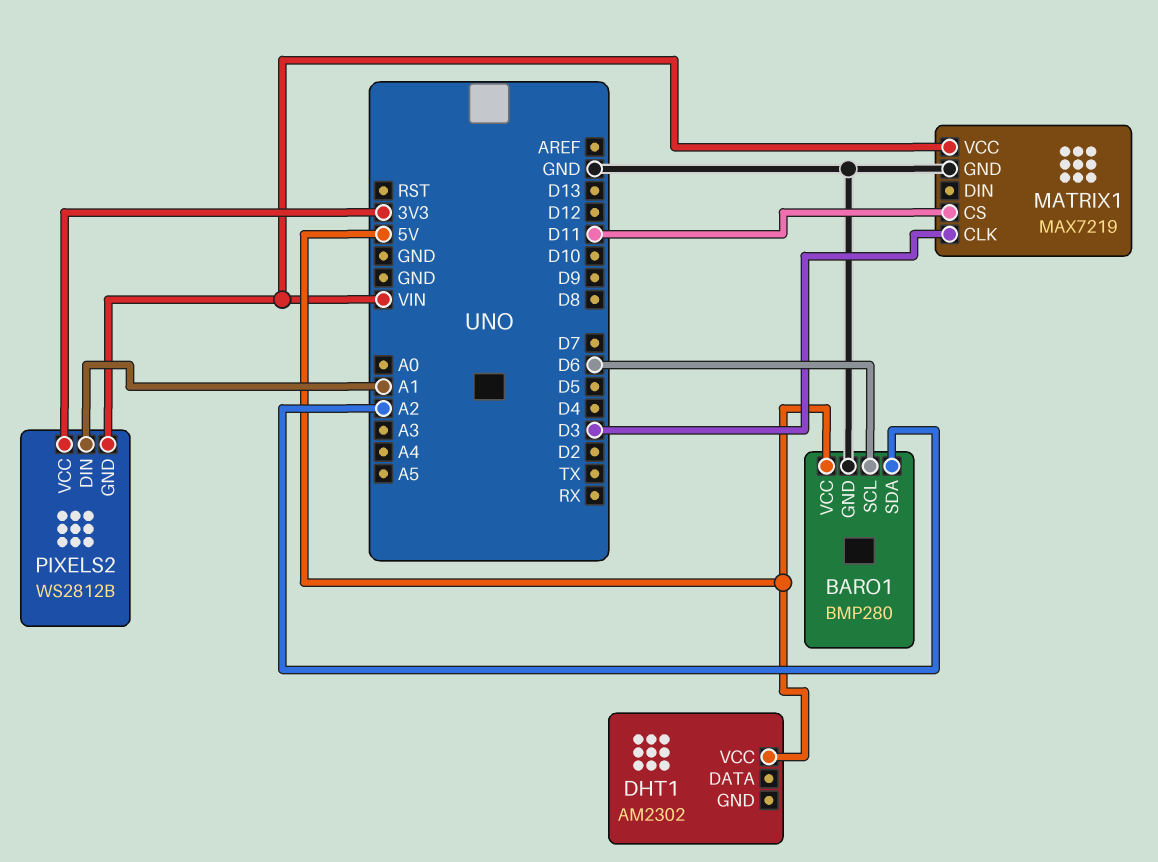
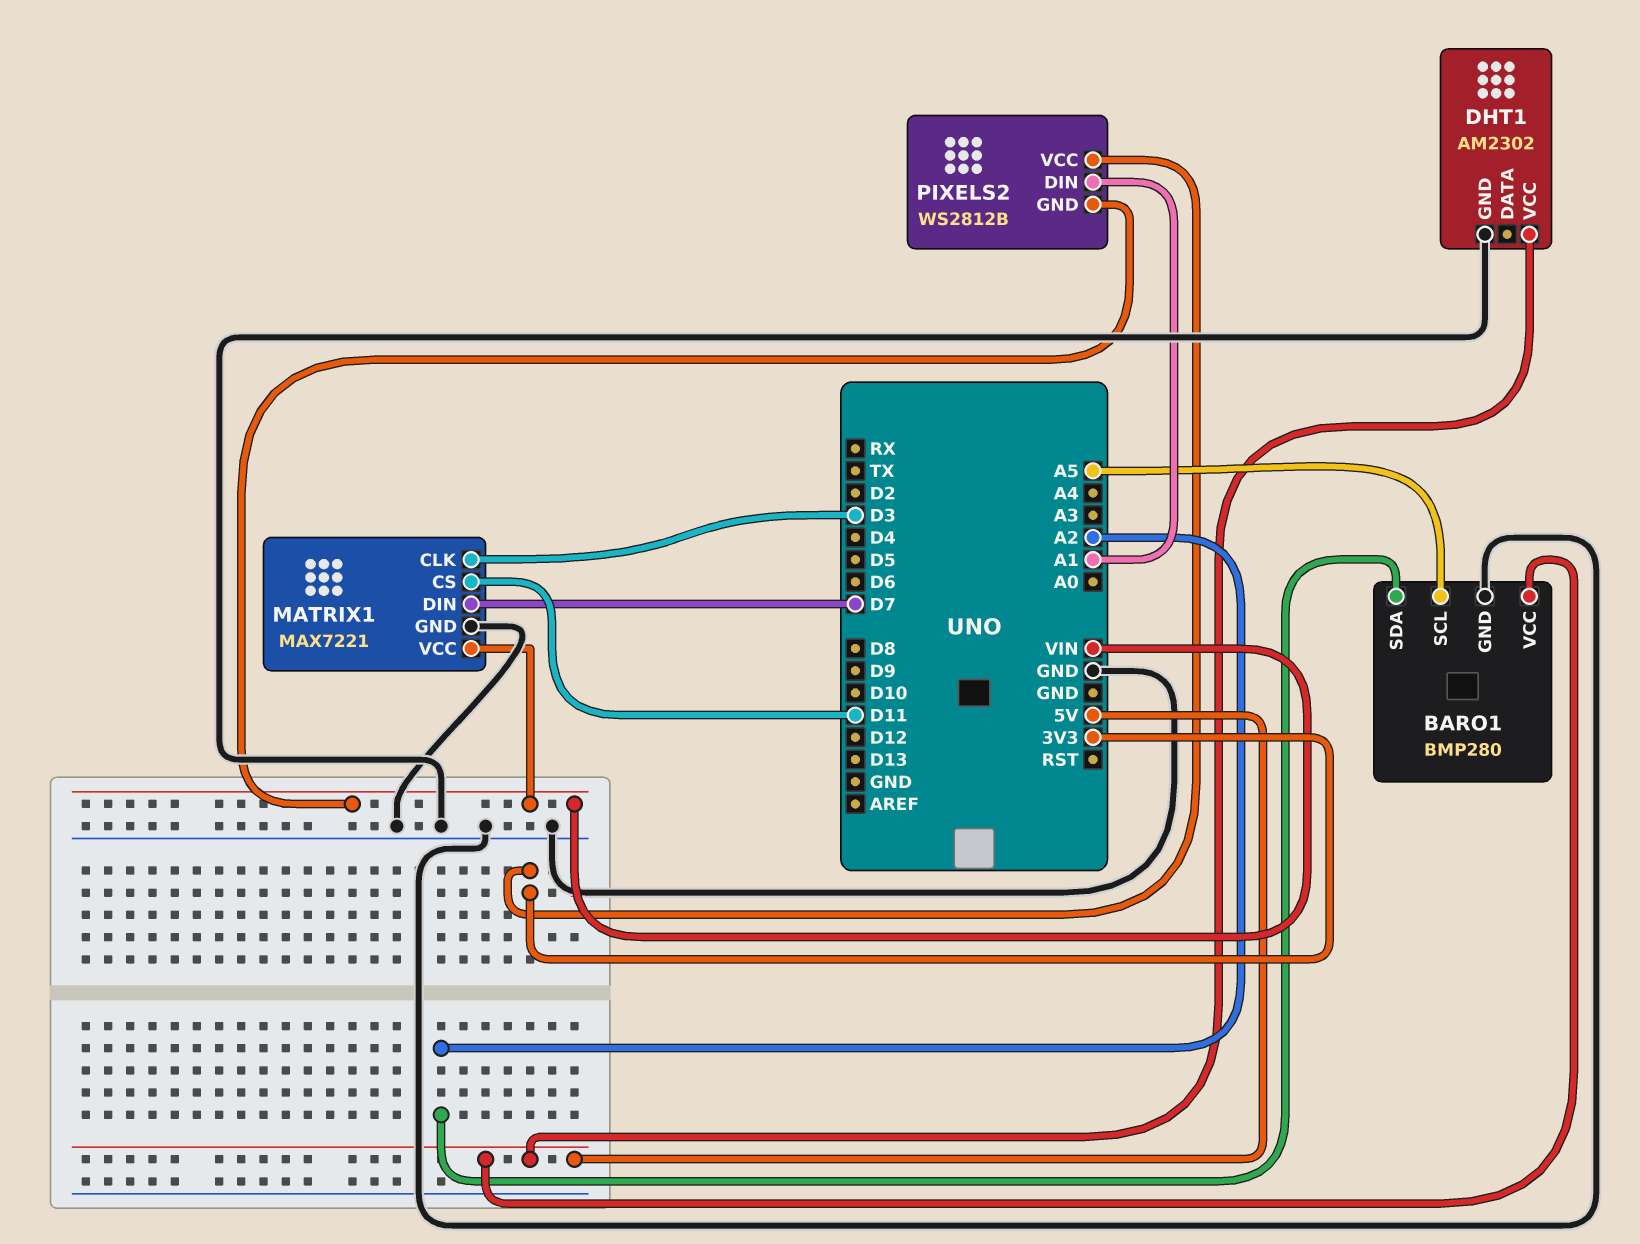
BARO1 pin SCL: D6 -> A5
DHT1 pin GND: none -> GND
MATRIX1: MAX7219 -> MAX7221
MATRIX1 pin DIN: none -> D7

